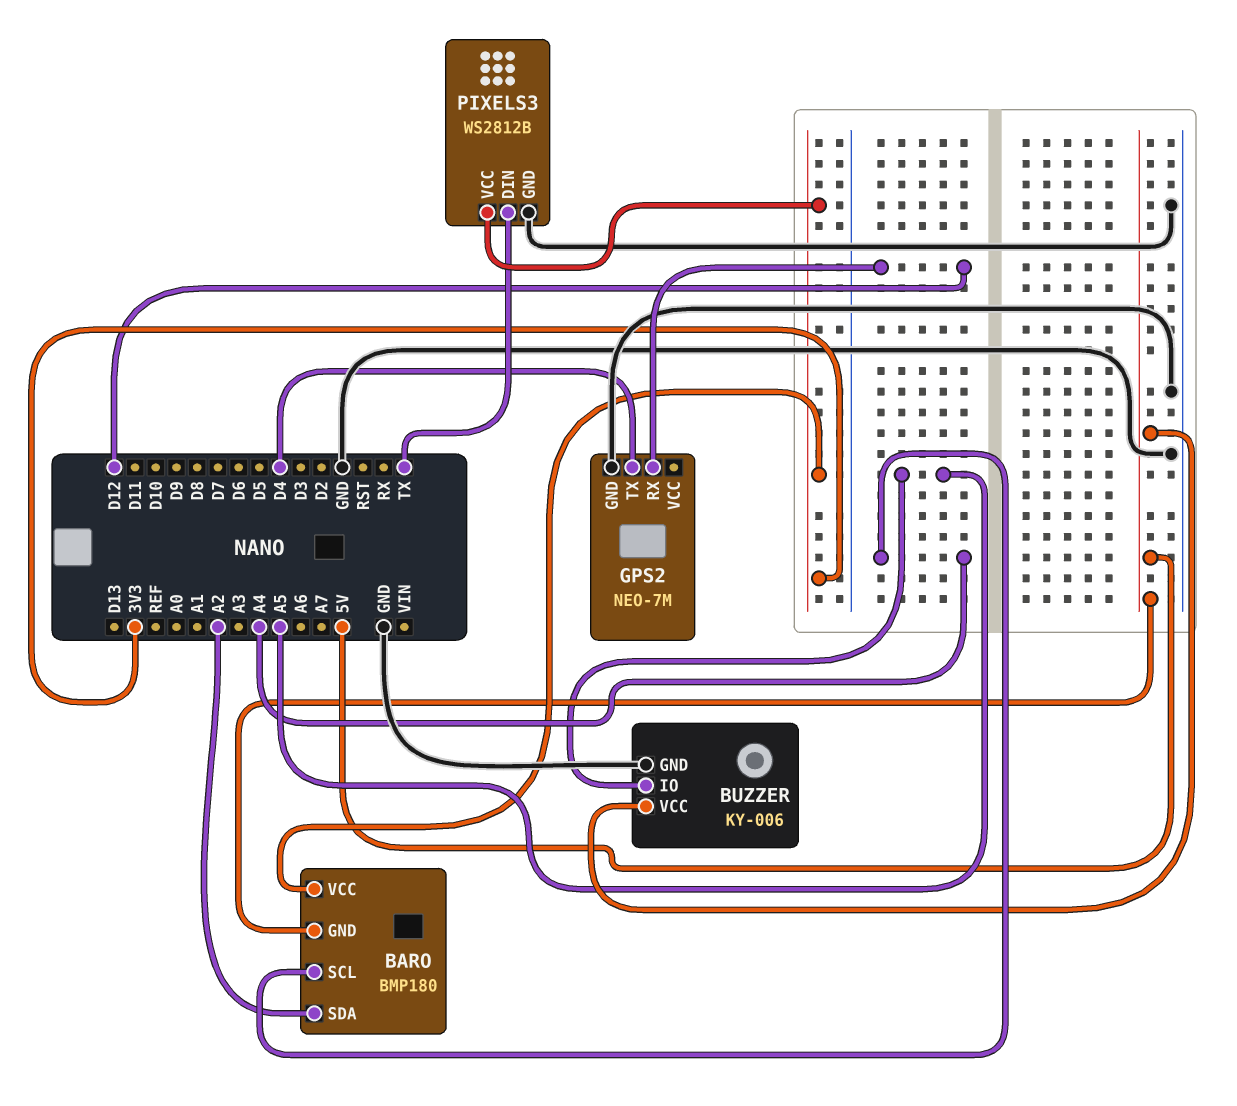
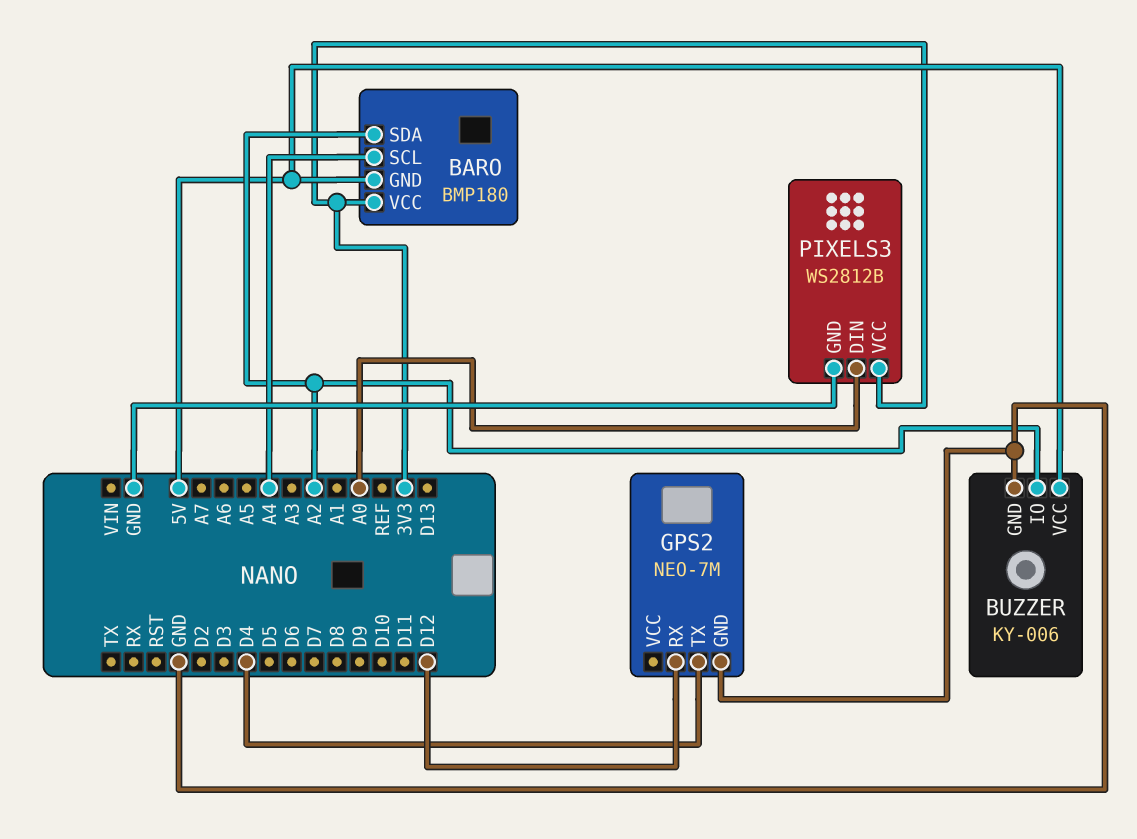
BUZZER pin IO: A5 -> A2
PIXELS3 pin DIN: TX -> A0

